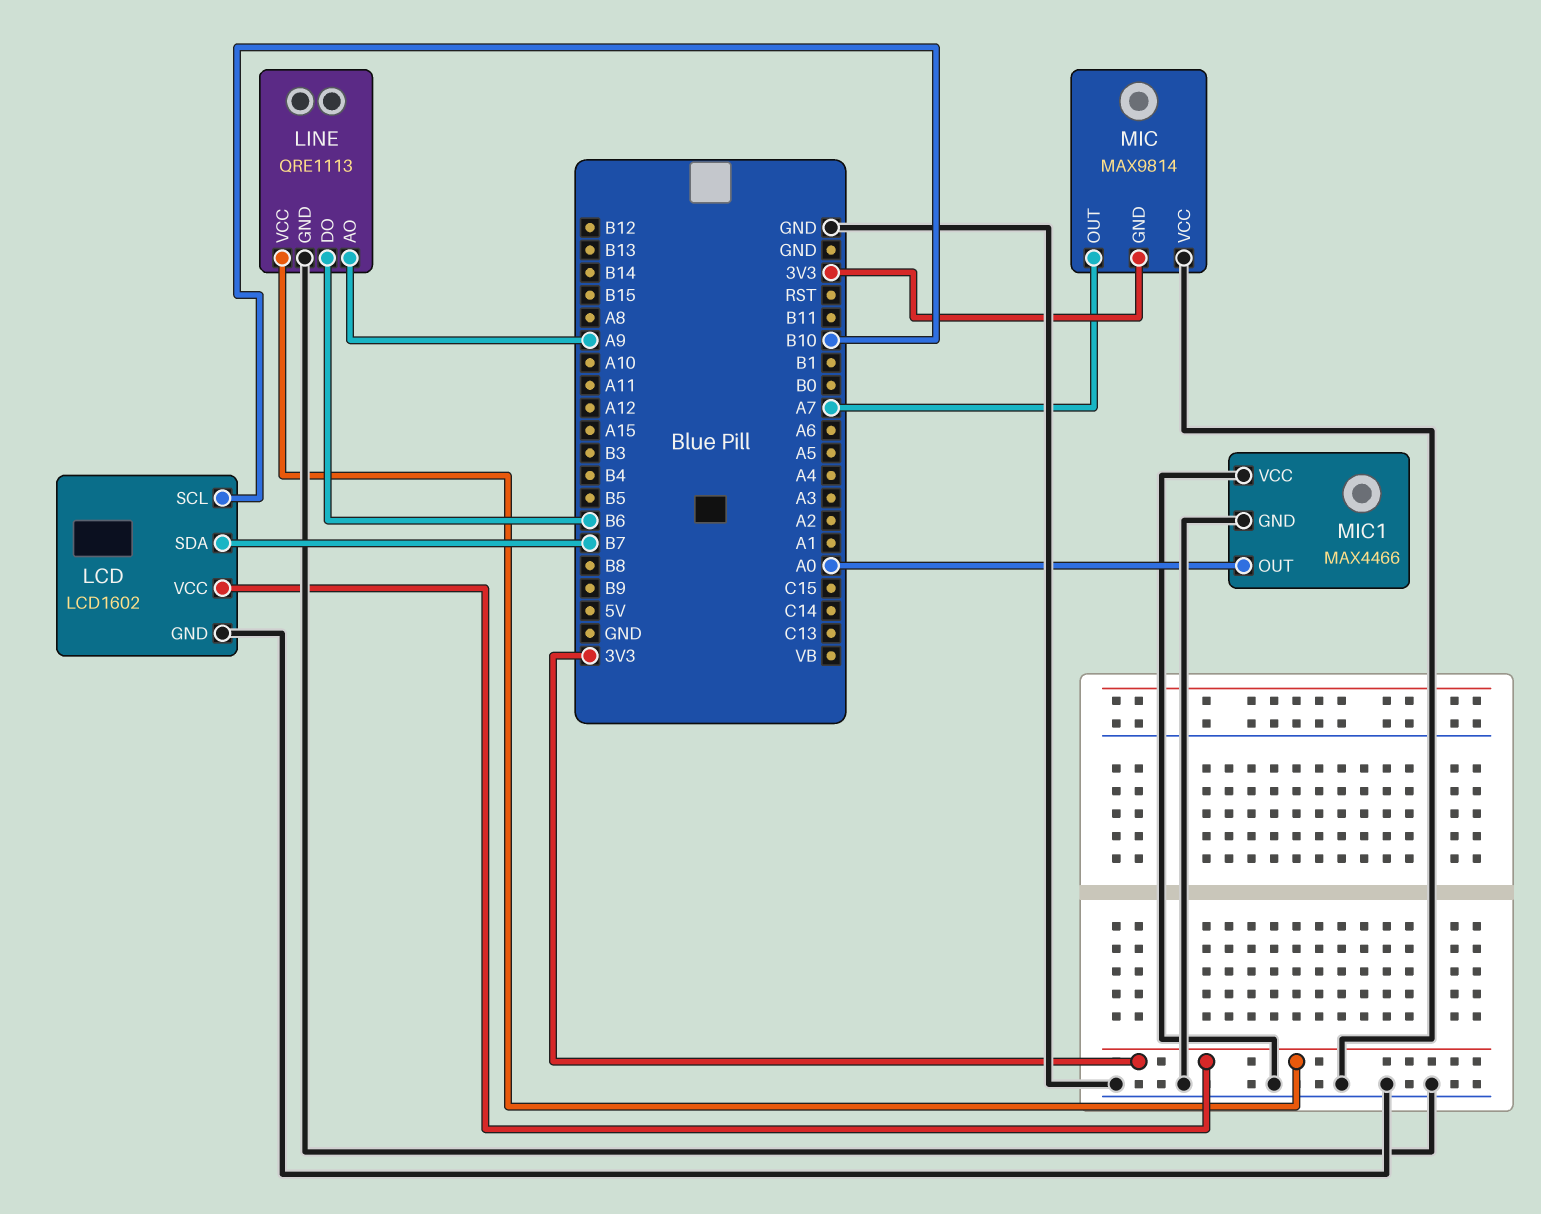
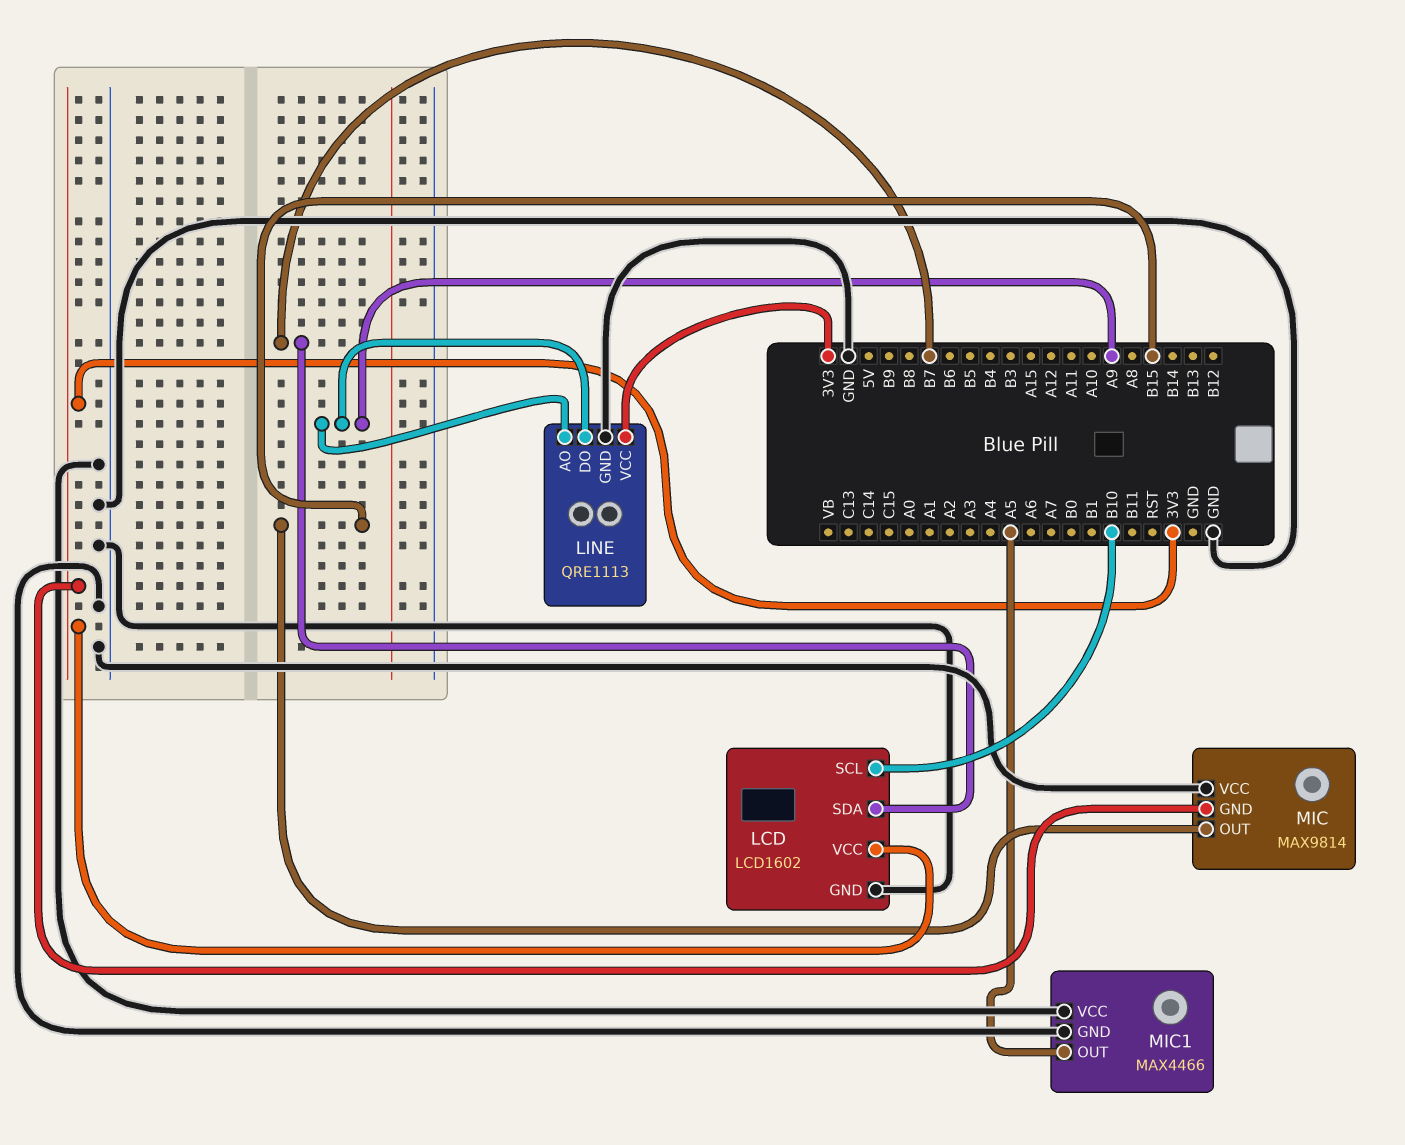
LINE pin DO: B6 -> A9
MIC pin OUT: A7 -> B15
MIC1 pin OUT: A0 -> A5

